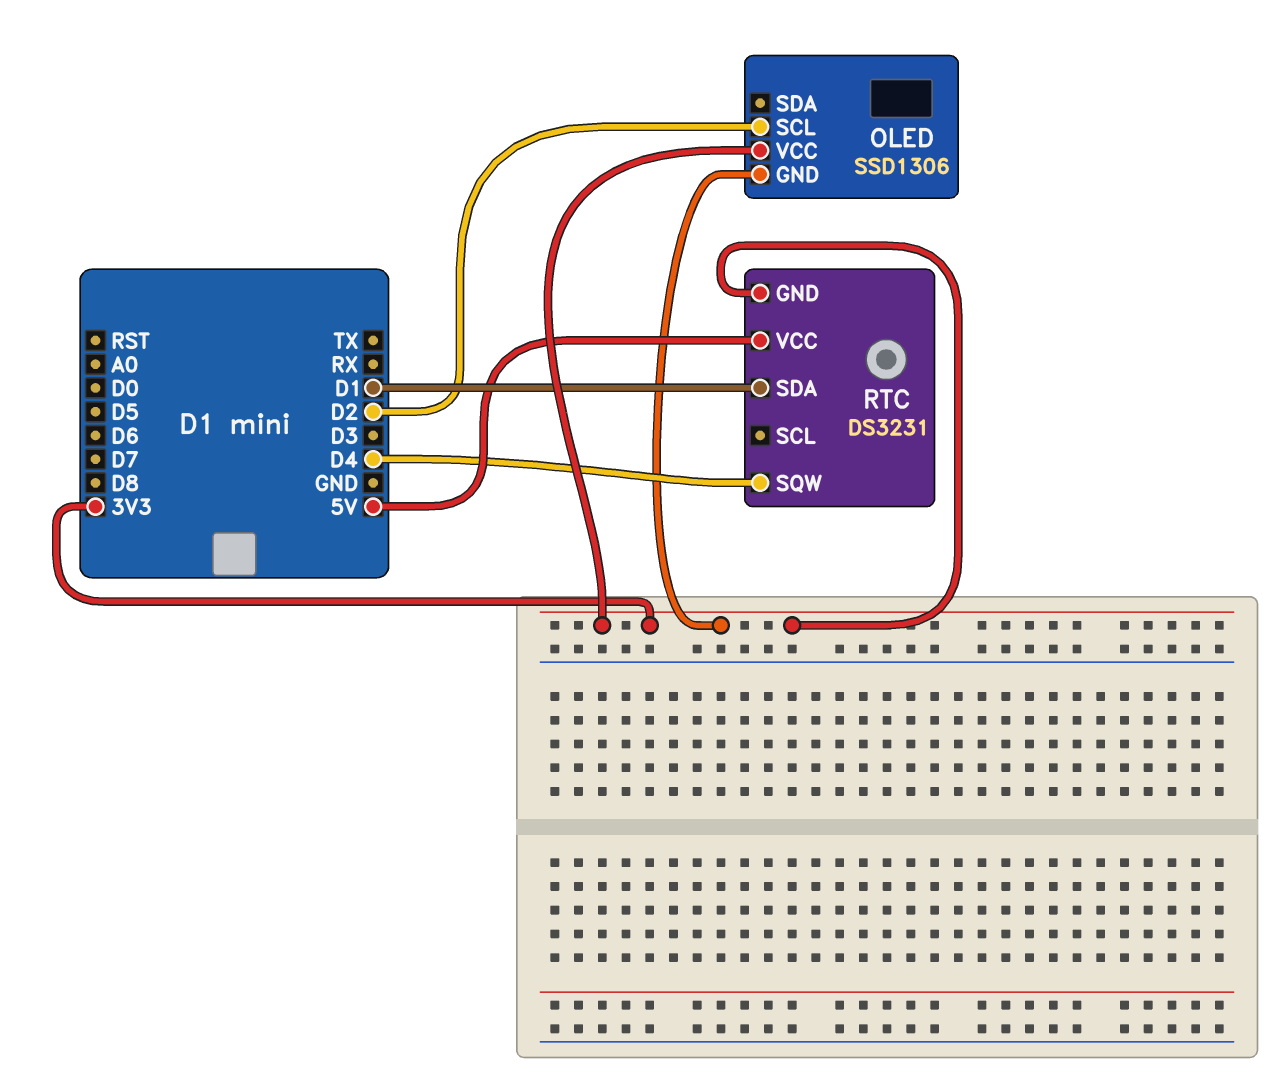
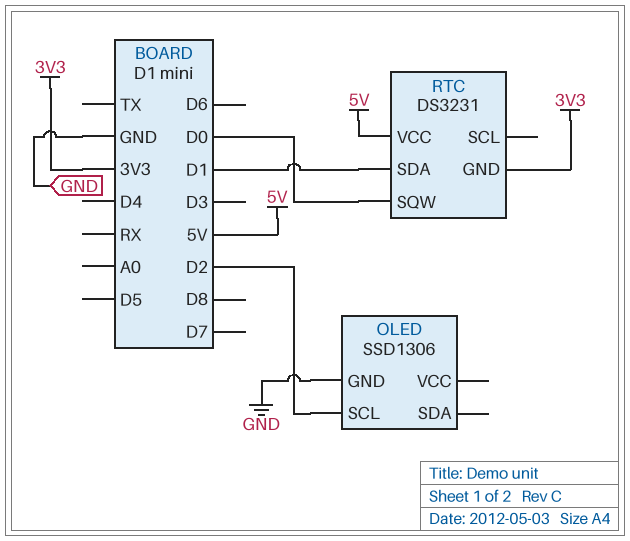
OLED pin GND: 3V3 -> GND
OLED pin VCC: 3V3 -> none
RTC pin SQW: D4 -> D0

